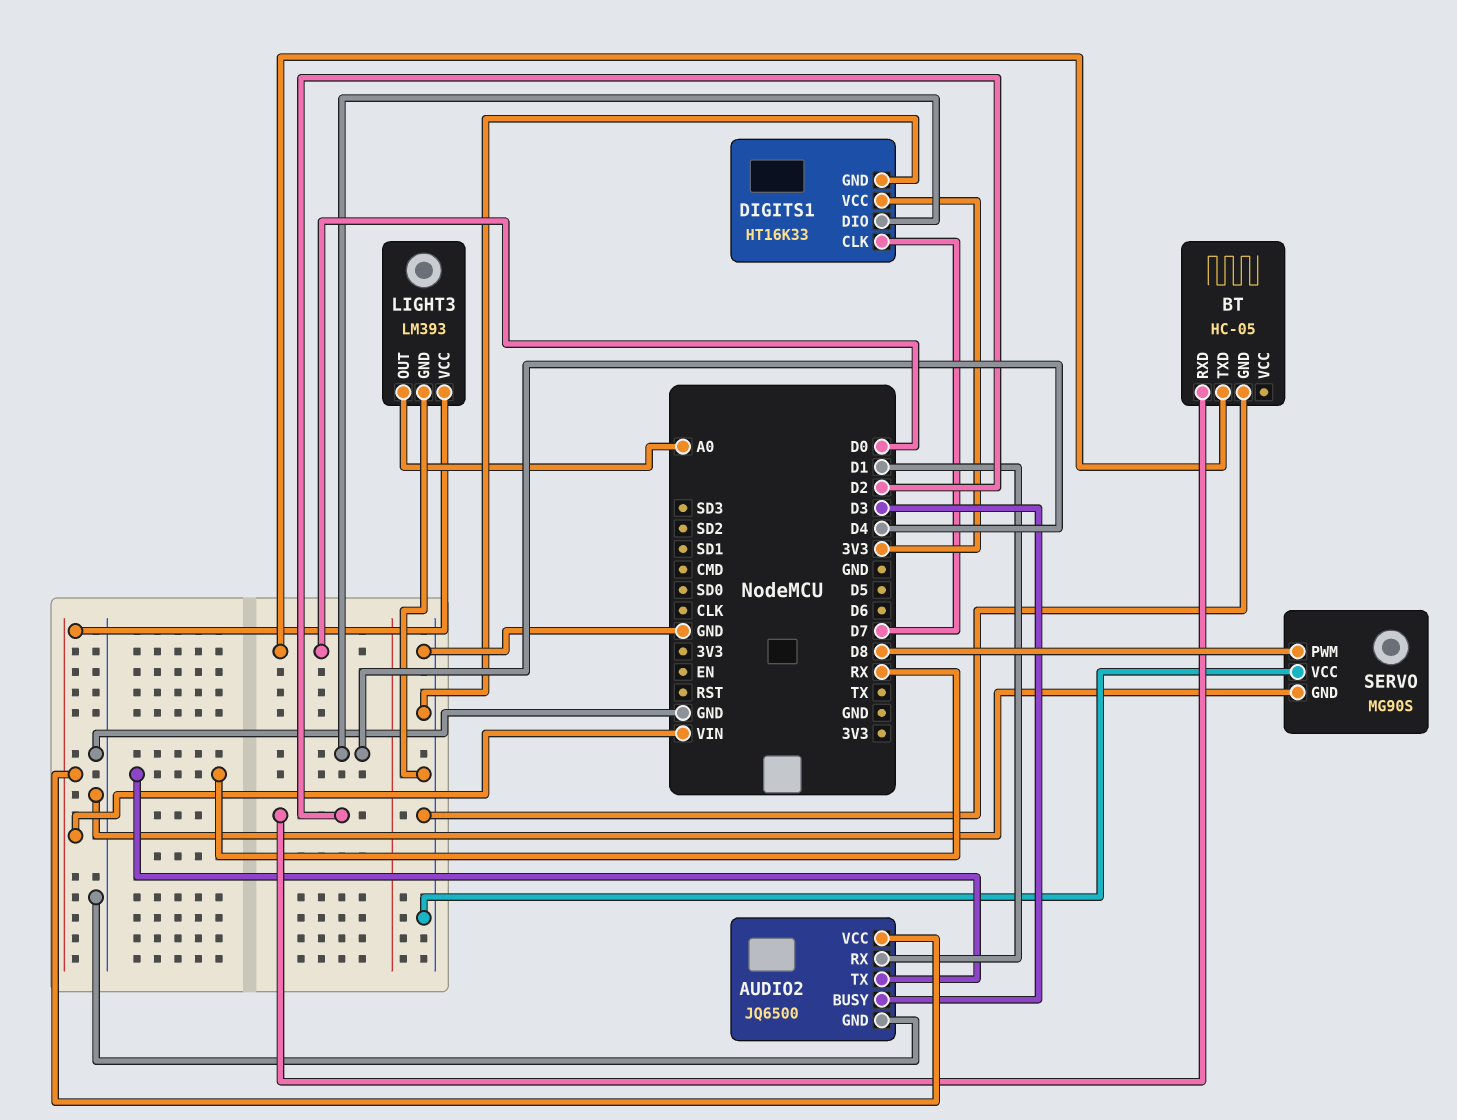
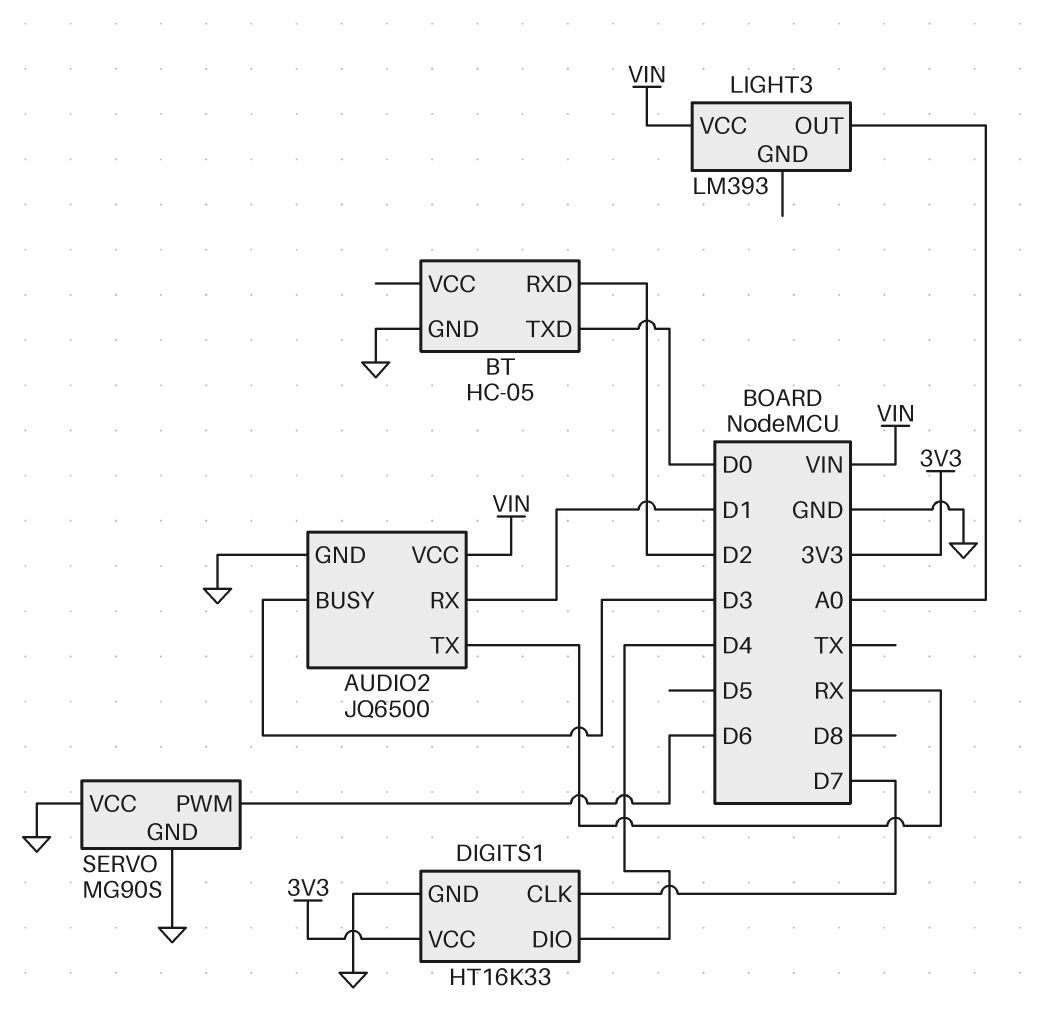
LIGHT3 pin GND: GND -> none
SERVO pin PWM: D8 -> D6

